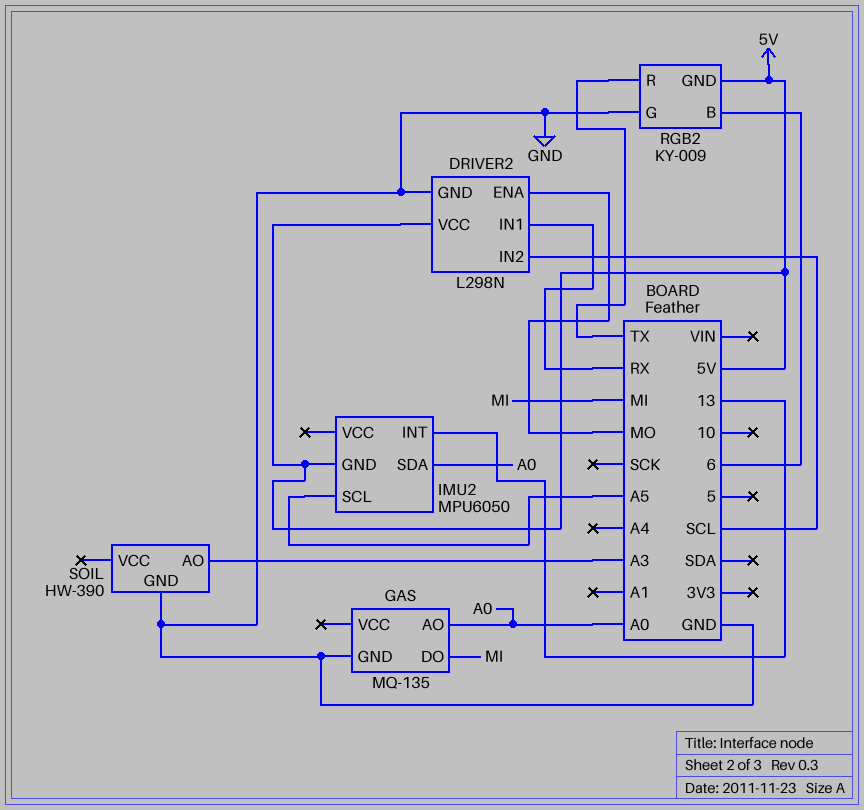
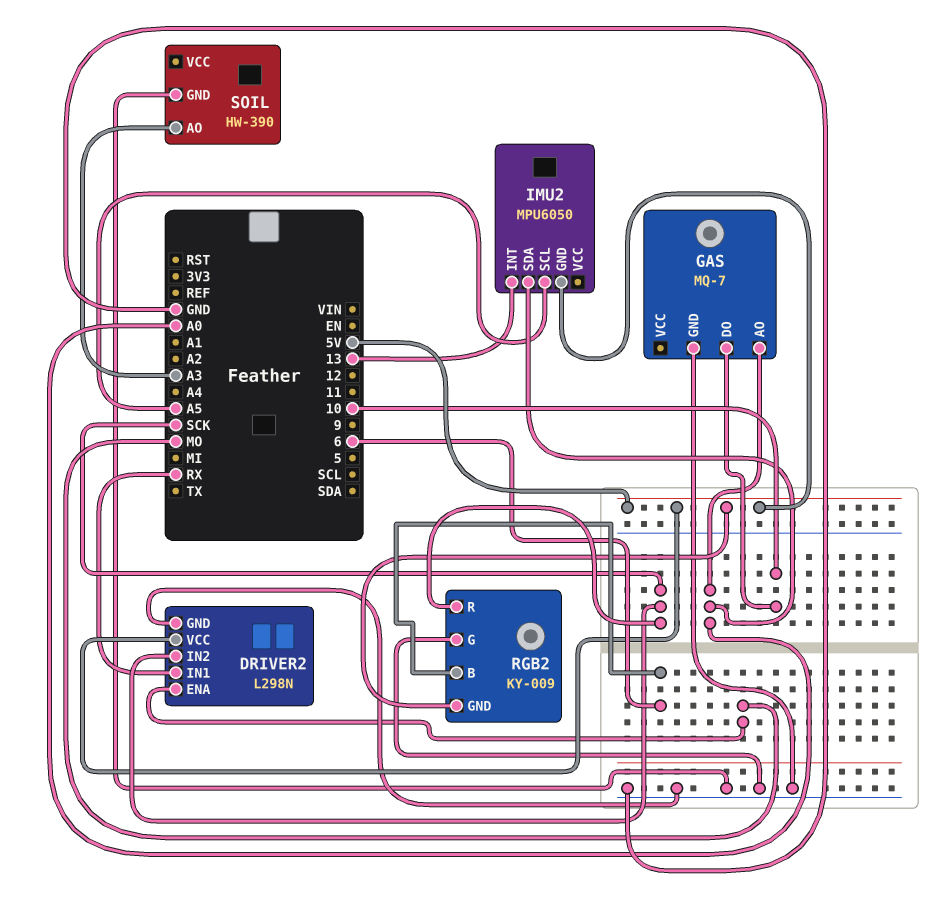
DRIVER2 pin IN2: SCL -> SCK
GAS: MQ-135 -> MQ-7
GAS pin DO: MI -> 10
RGB2 pin R: TX -> SCK

